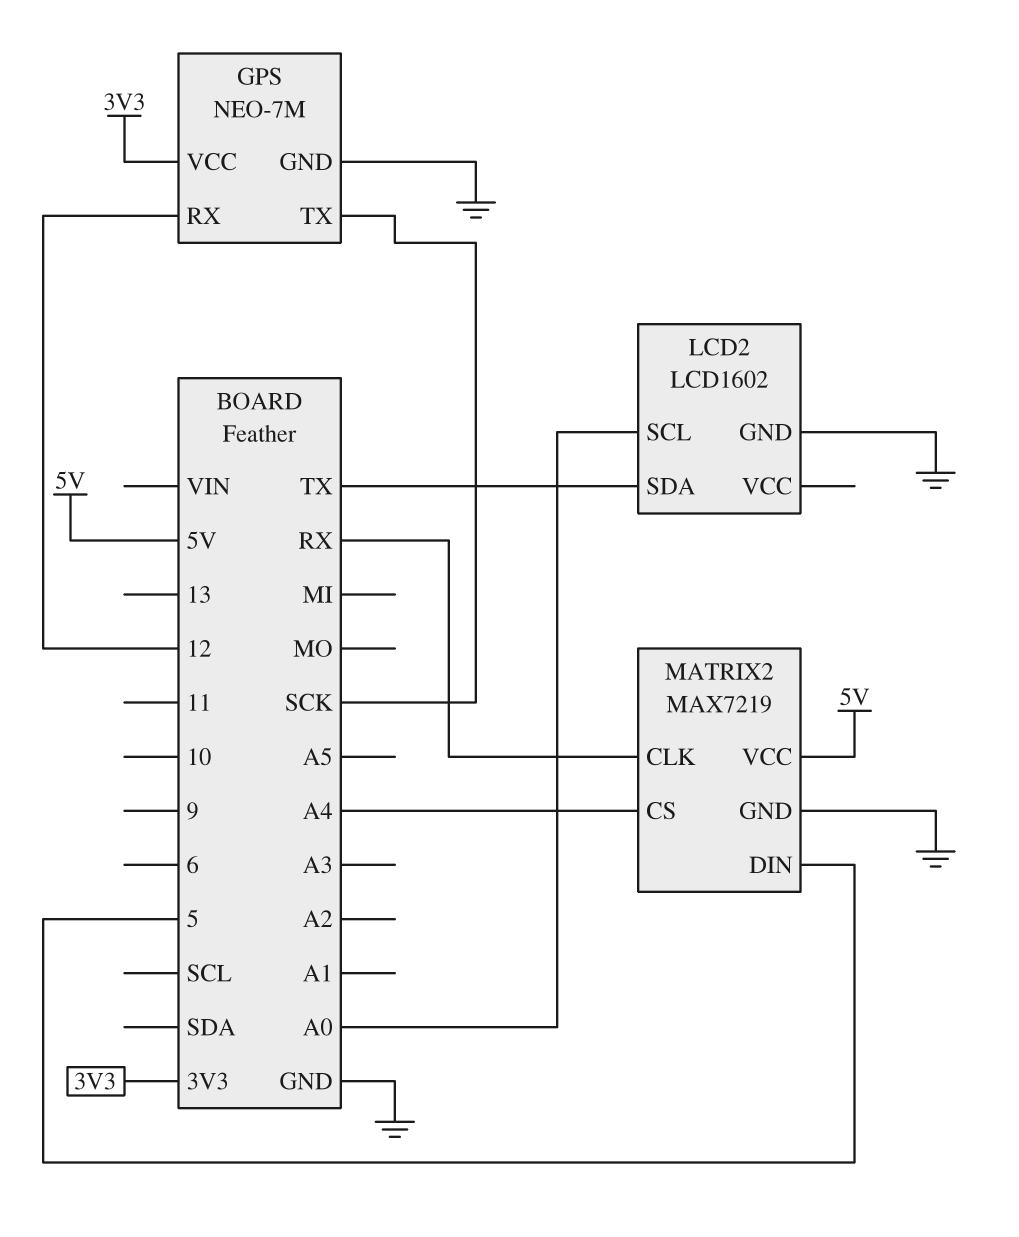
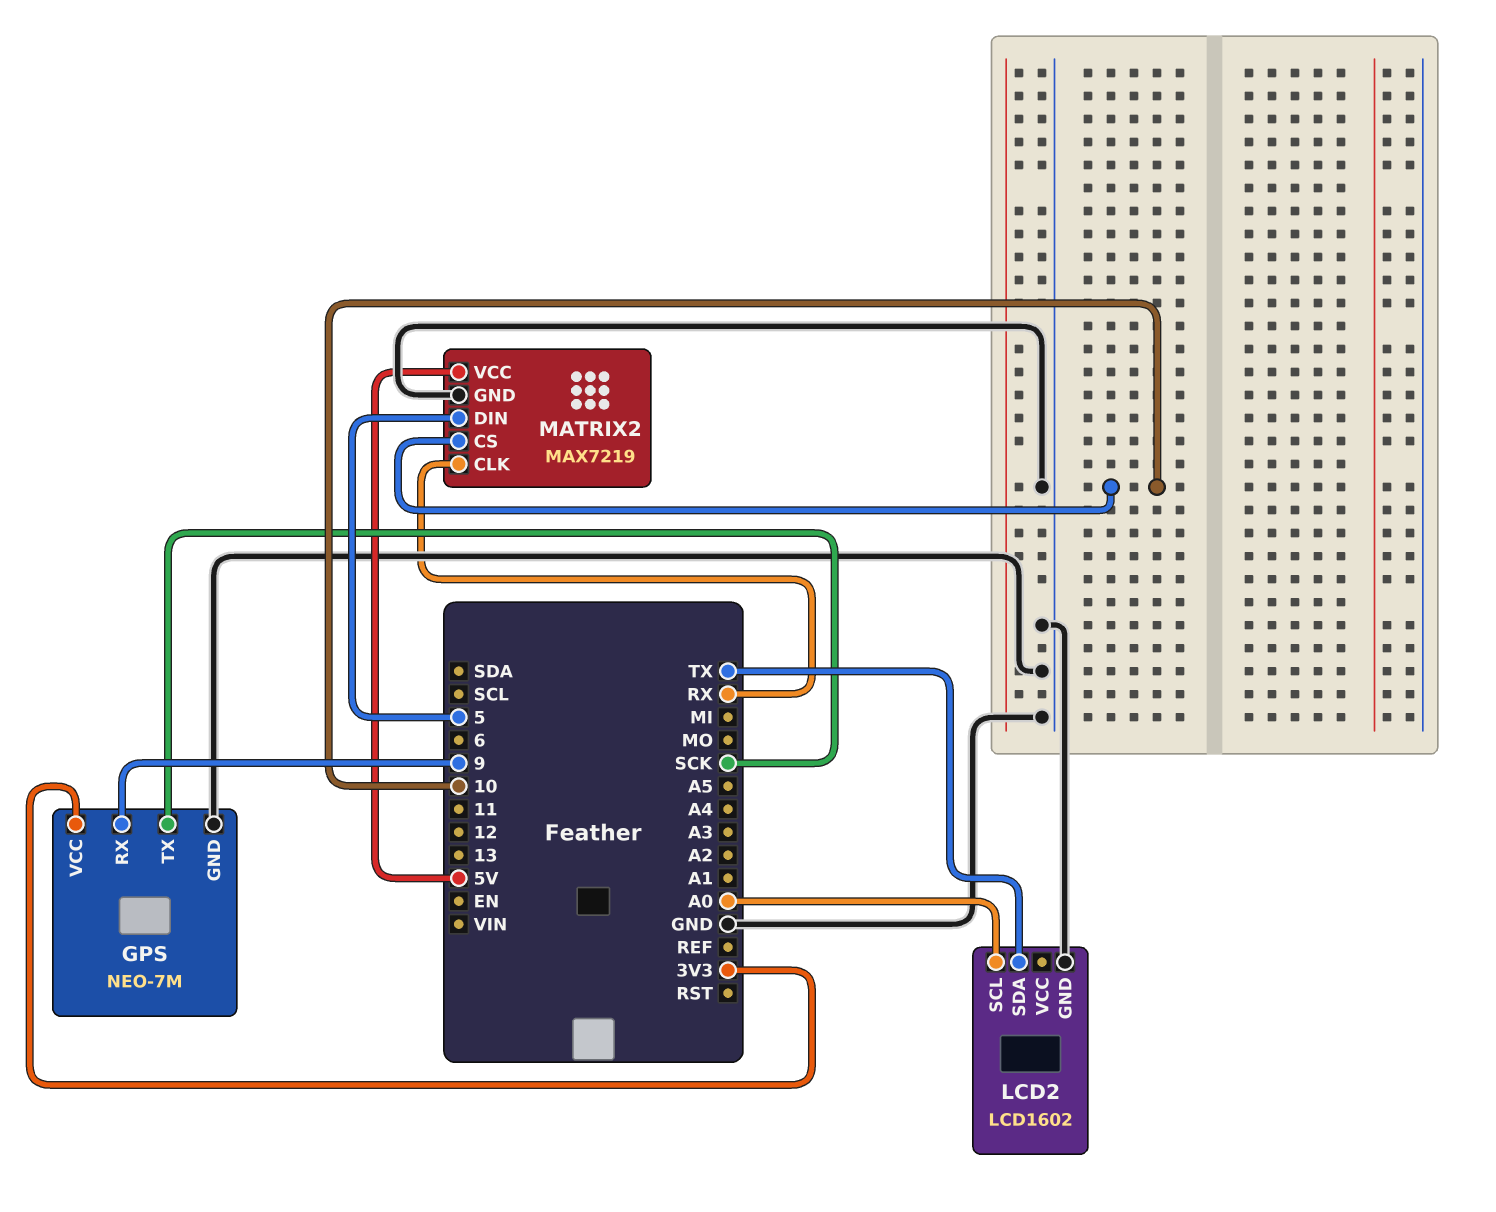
GPS pin RX: 12 -> 9
MATRIX2 pin CS: A4 -> 10

